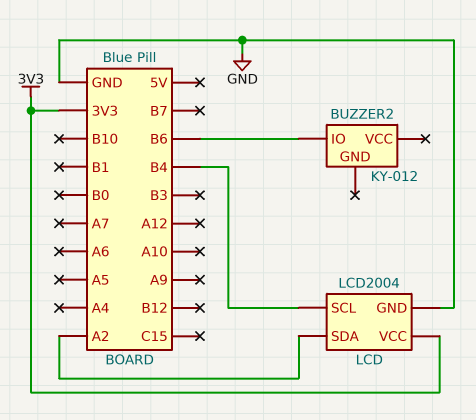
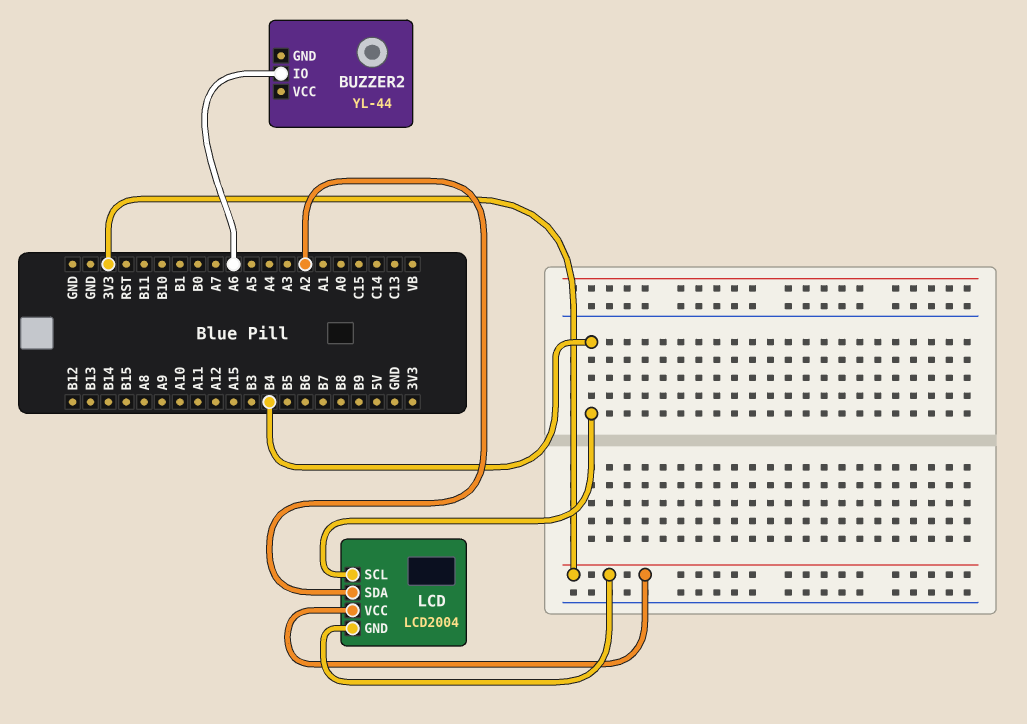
BUZZER2: KY-012 -> YL-44
BUZZER2 pin IO: B6 -> A6
LCD pin GND: GND -> 3V3

